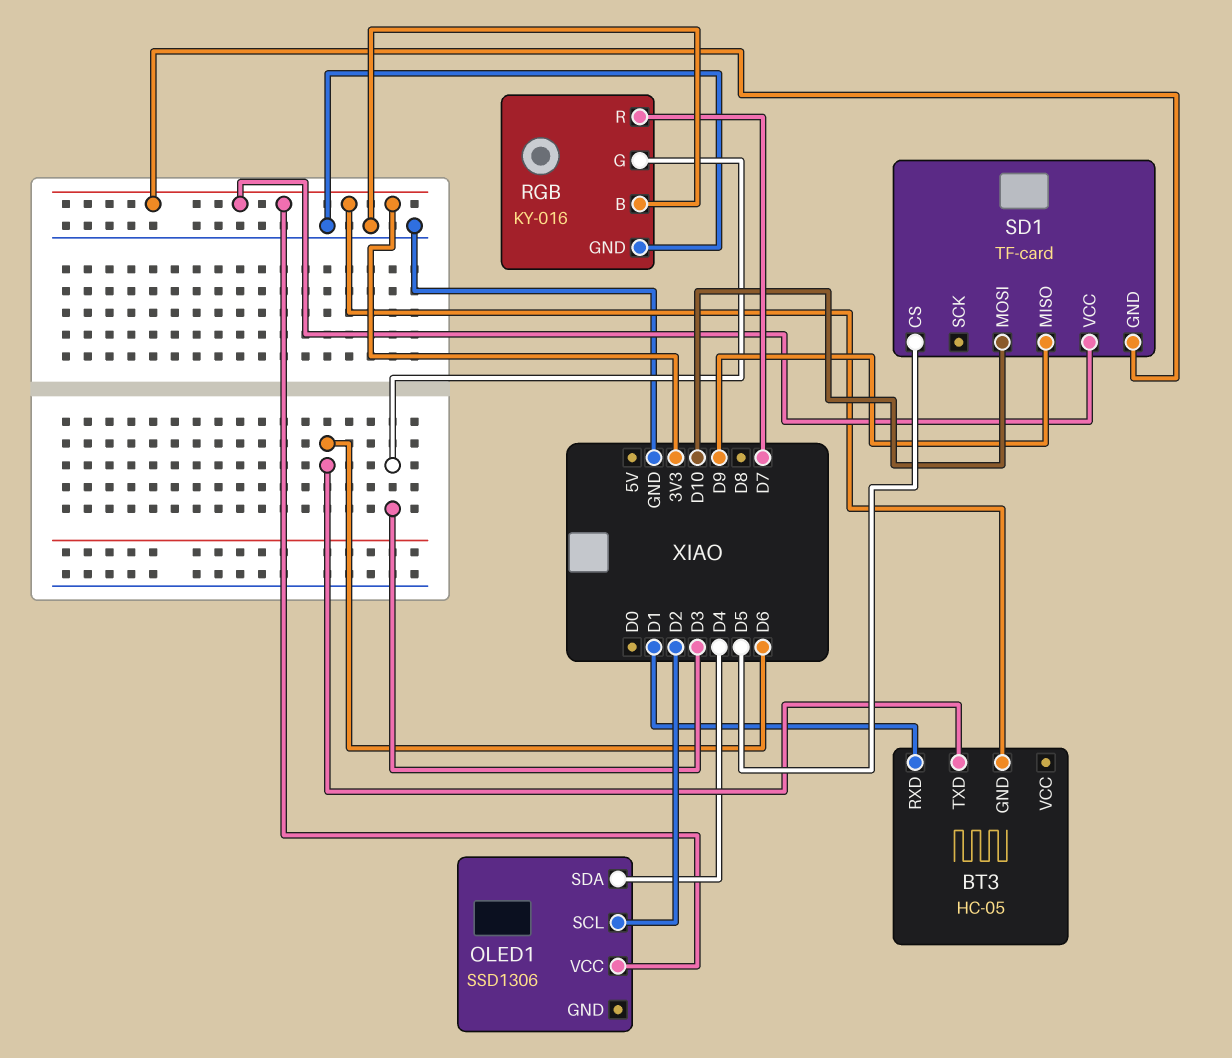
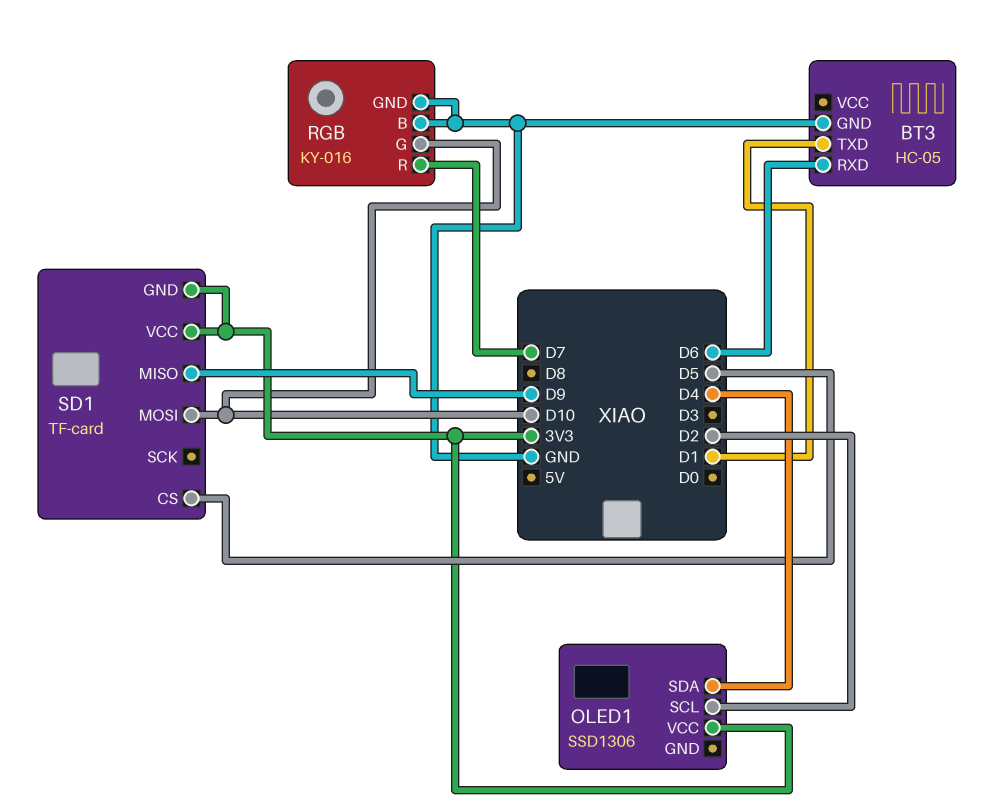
BT3 pin GND: 3V3 -> GND
BT3 pin RXD: D1 -> D6
BT3 pin TXD: D6 -> D1
RGB pin G: D3 -> D10

